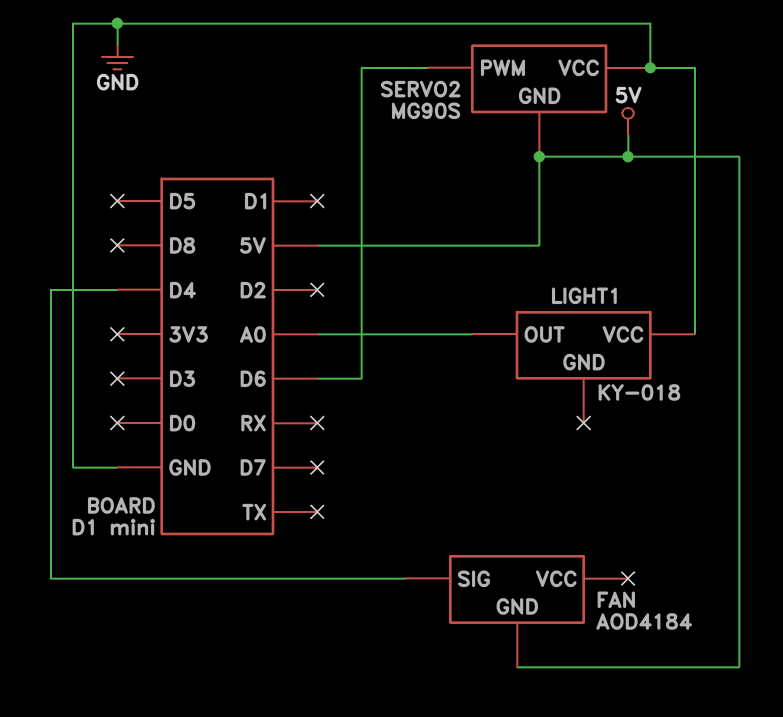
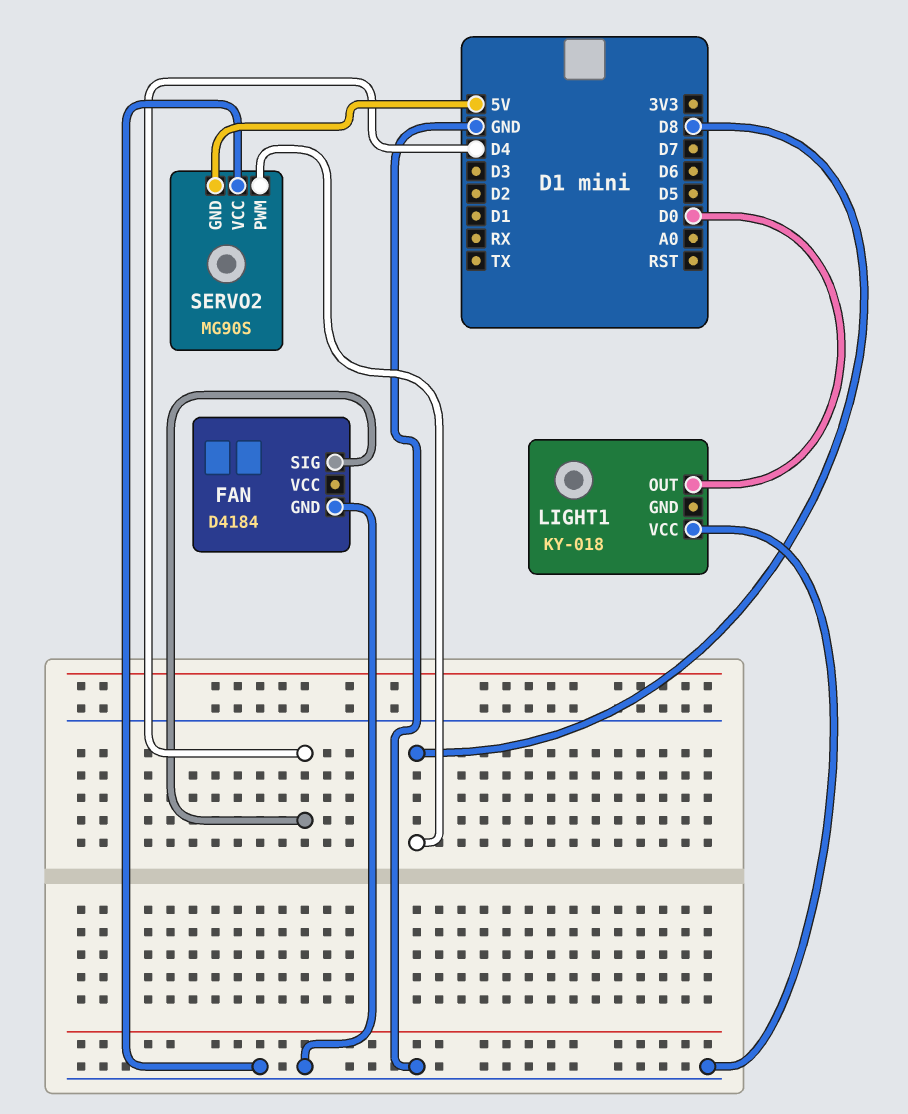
FAN: AOD4184 -> D4184
FAN pin GND: 5V -> GND
LIGHT1 pin OUT: A0 -> D0
SERVO2 pin PWM: D6 -> D8

